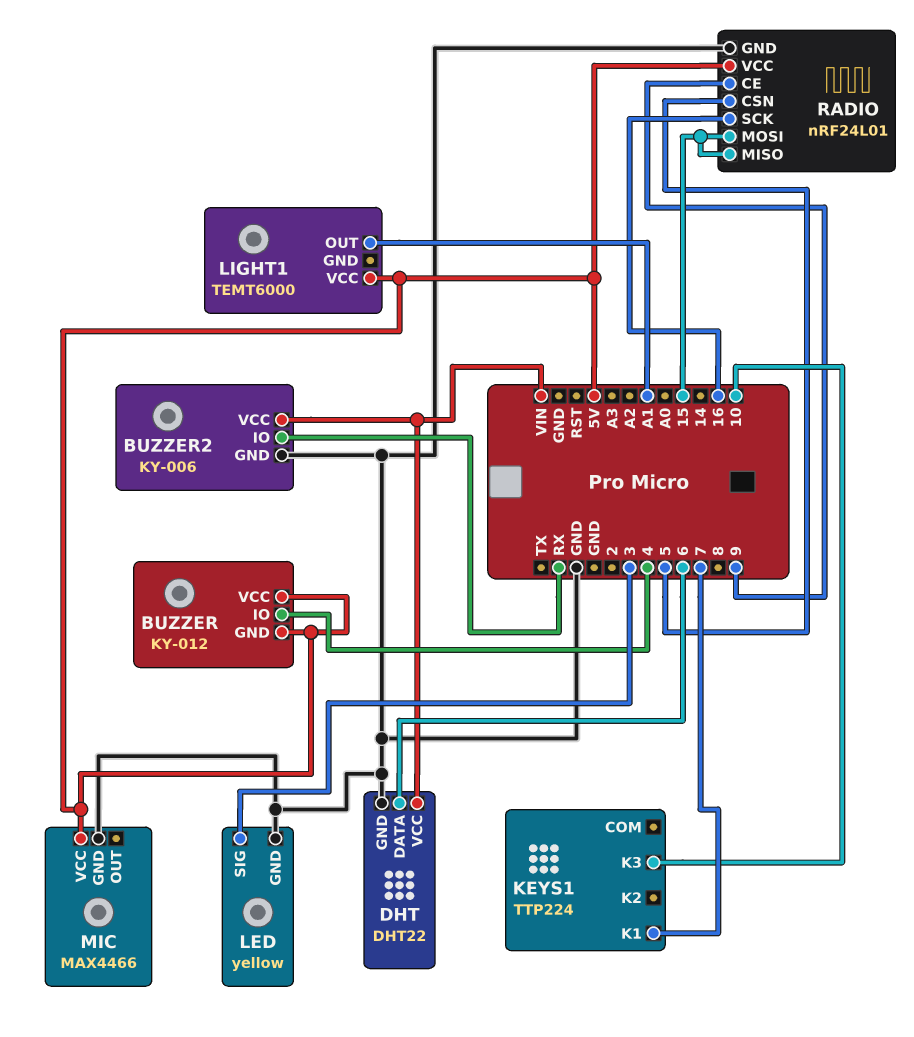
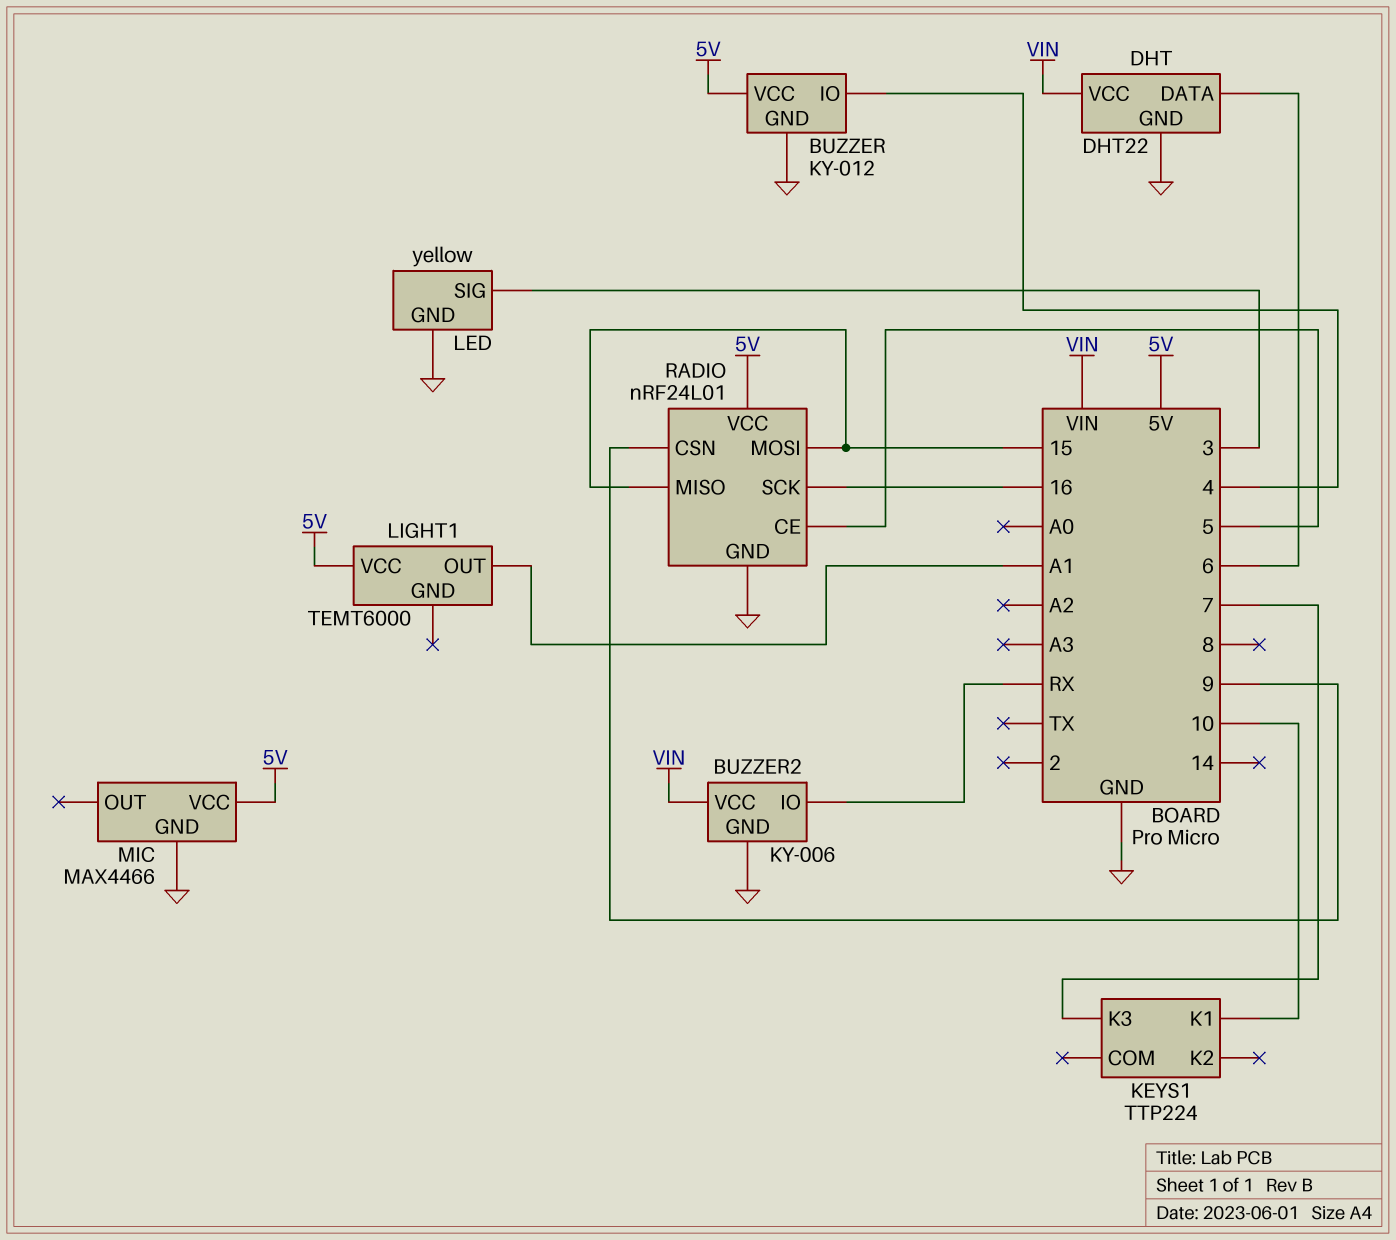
BUZZER pin GND: 5V -> GND
KEYS1 pin K1: 7 -> 10
KEYS1 pin K3: 10 -> 7
RADIO pin CE: 9 -> 5
RADIO pin CSN: 5 -> 9

